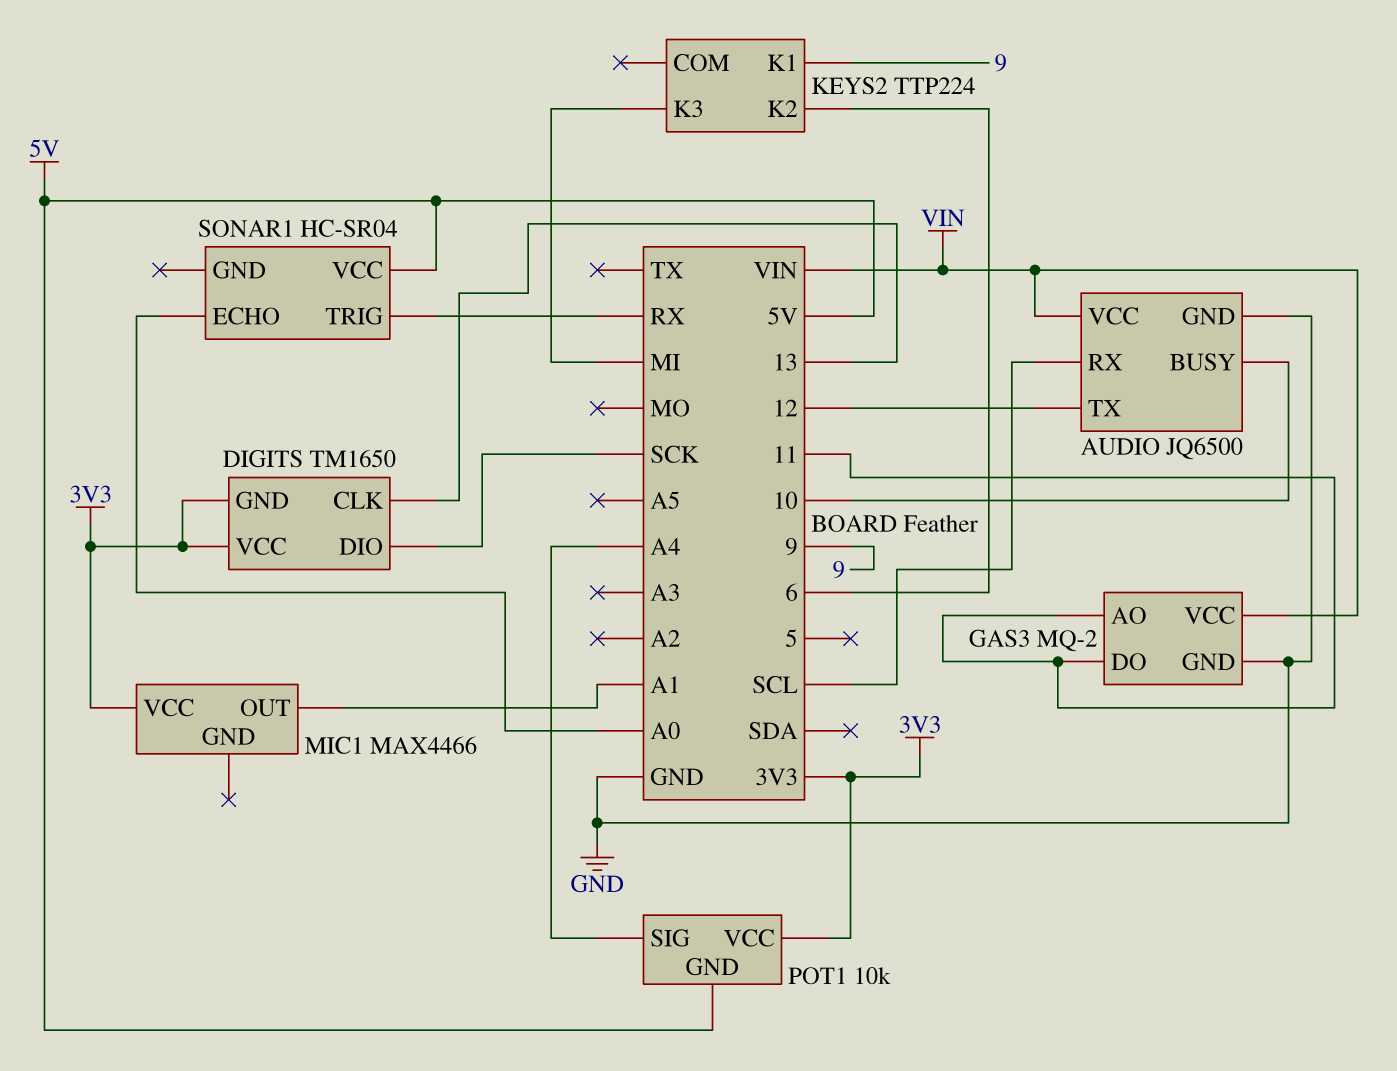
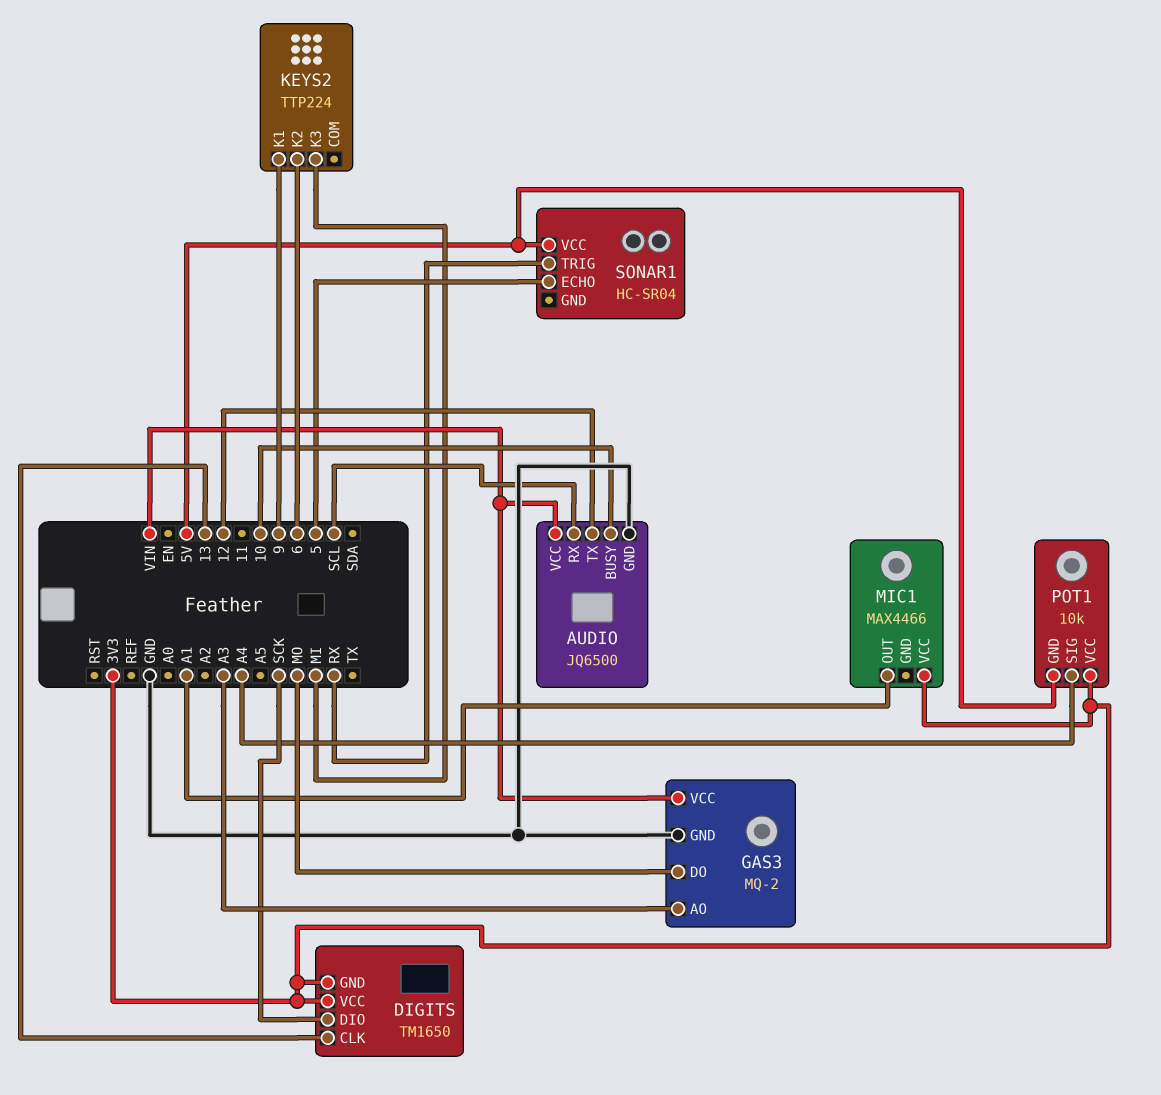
GAS3 pin AO: 11 -> A3
GAS3 pin DO: 11 -> MO
SONAR1 pin ECHO: A0 -> 5

